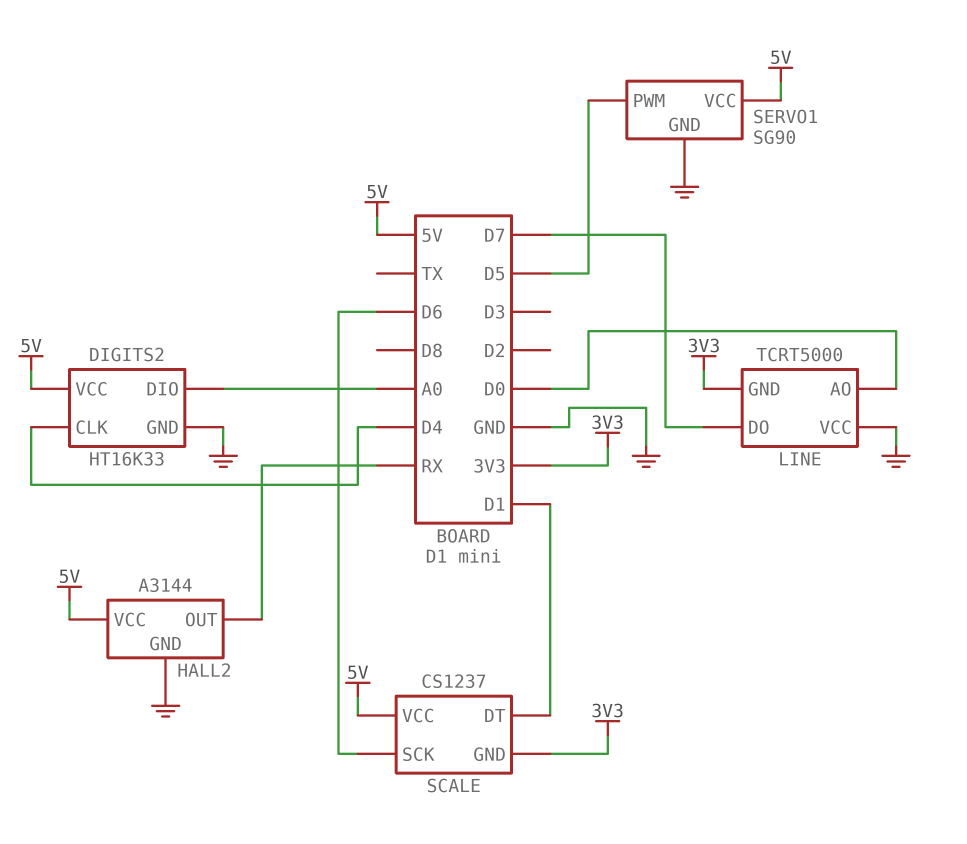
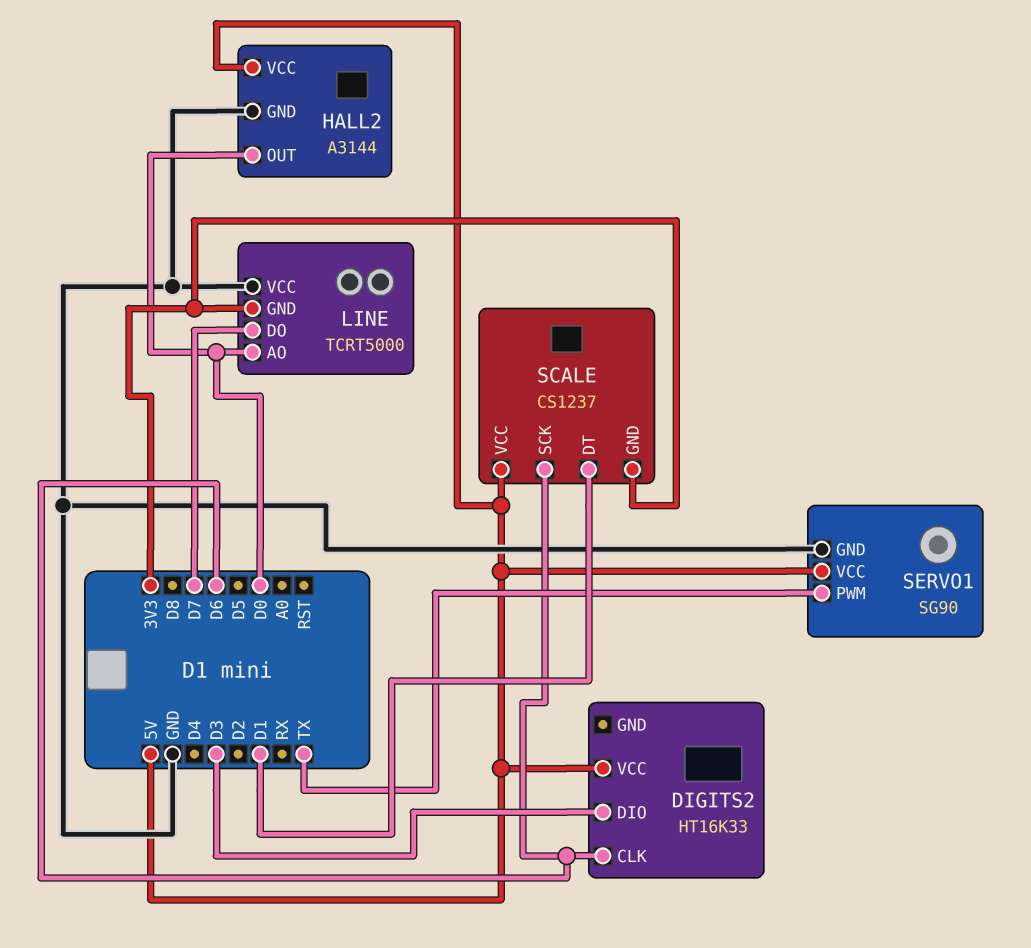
DIGITS2 pin CLK: D4 -> D6
DIGITS2 pin DIO: A0 -> D3
DIGITS2 pin GND: GND -> none
HALL2 pin OUT: RX -> D0
SERVO1 pin PWM: D5 -> TX

